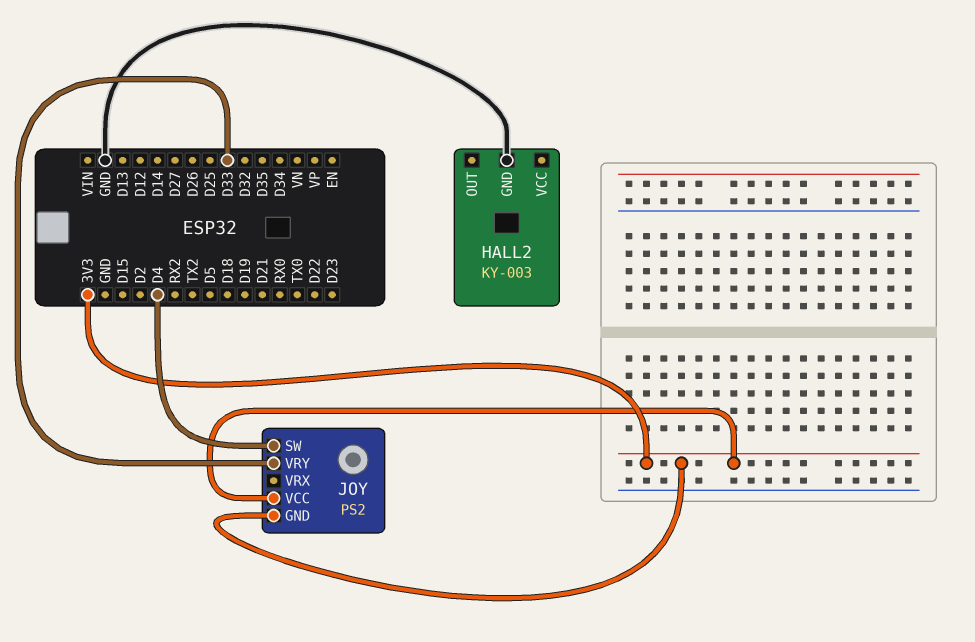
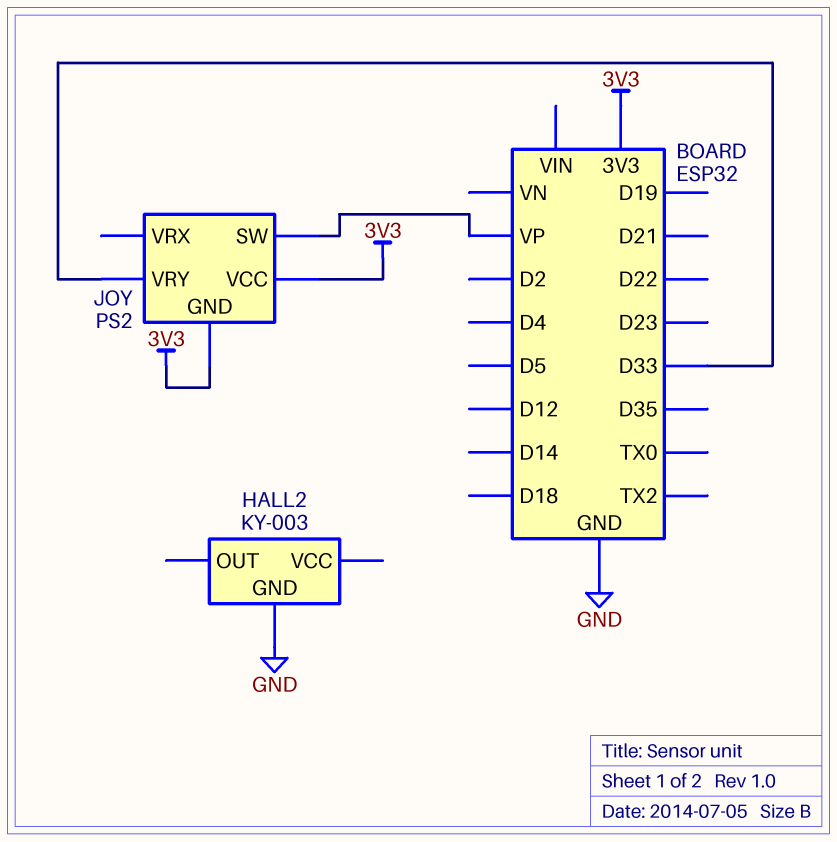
JOY pin SW: D4 -> VP

